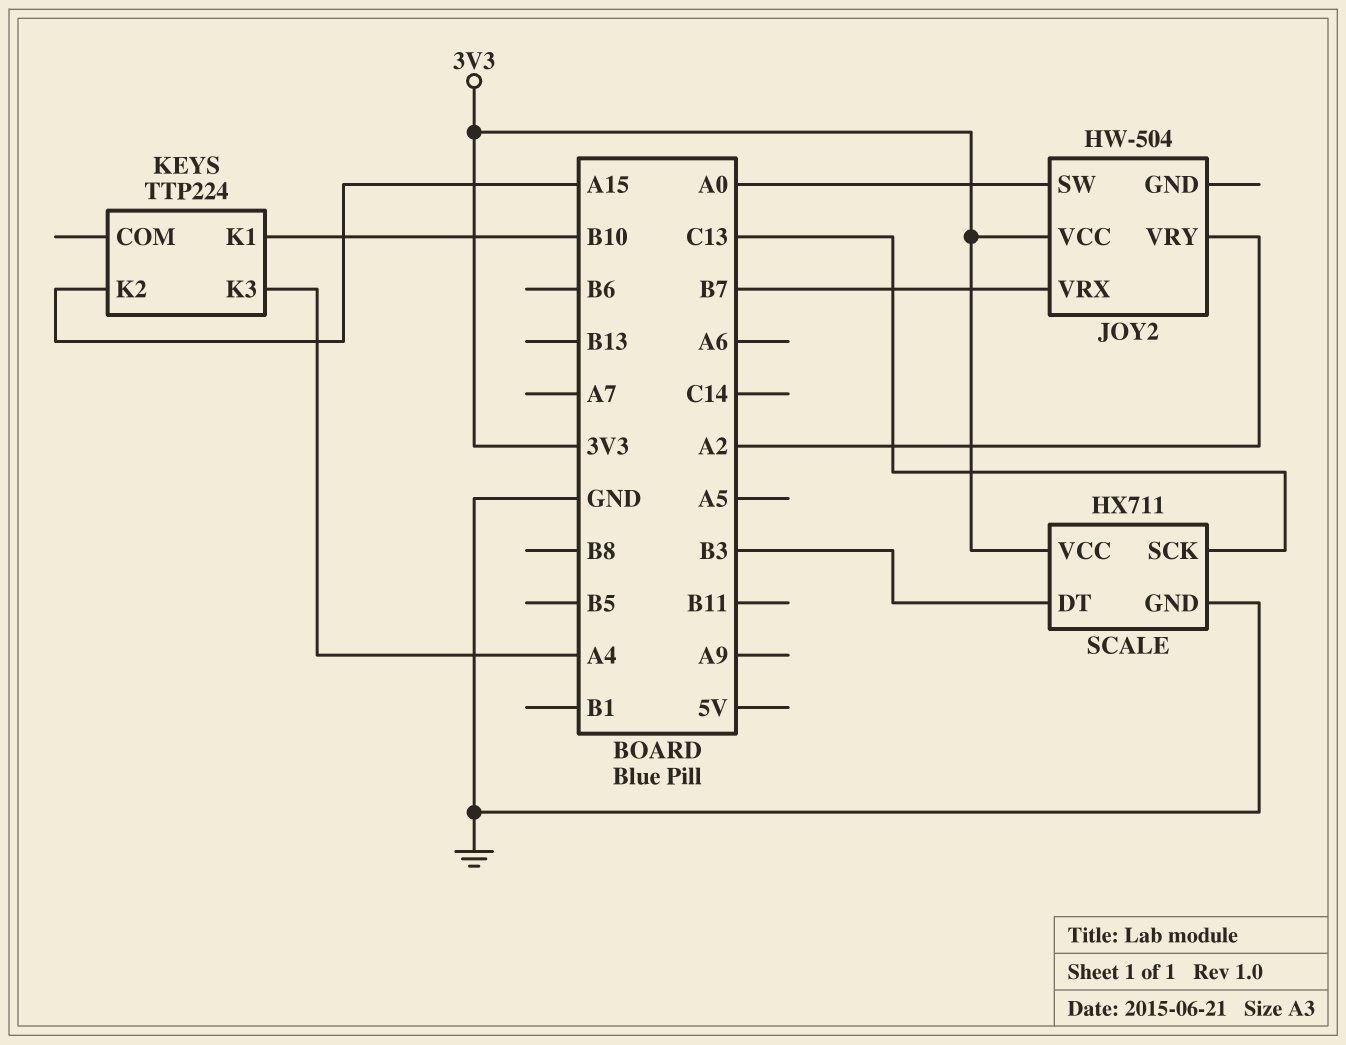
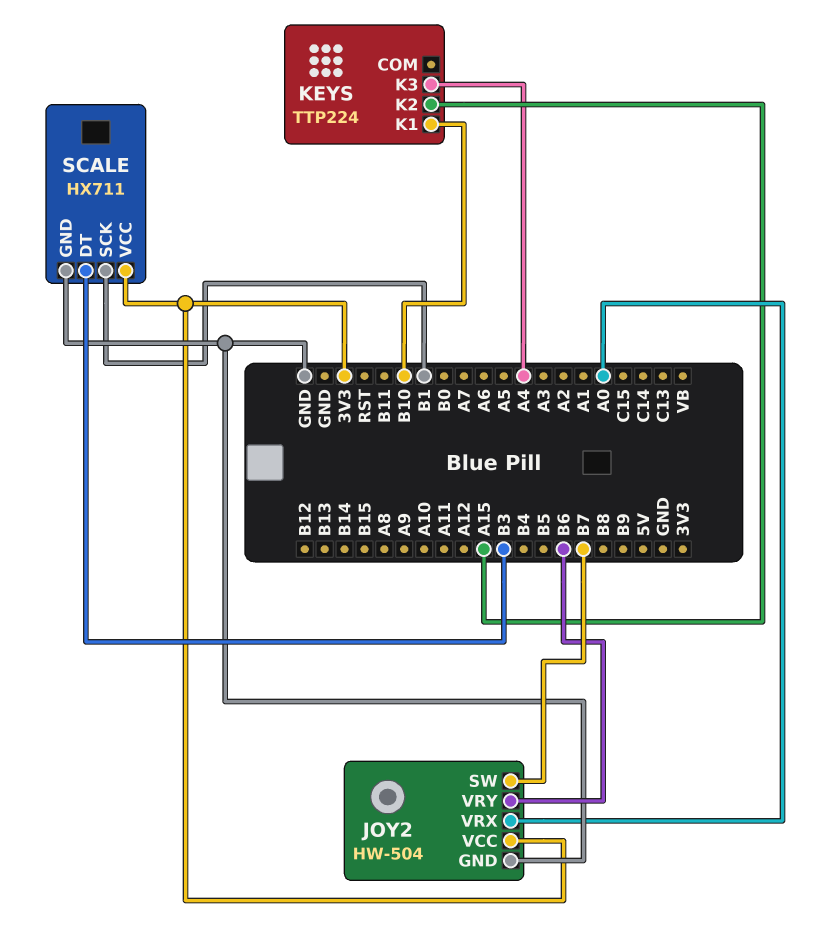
JOY2 pin GND: none -> GND
JOY2 pin SW: A0 -> B7
JOY2 pin VRX: B7 -> A0
JOY2 pin VRY: A2 -> B6
SCALE pin SCK: C13 -> B1

